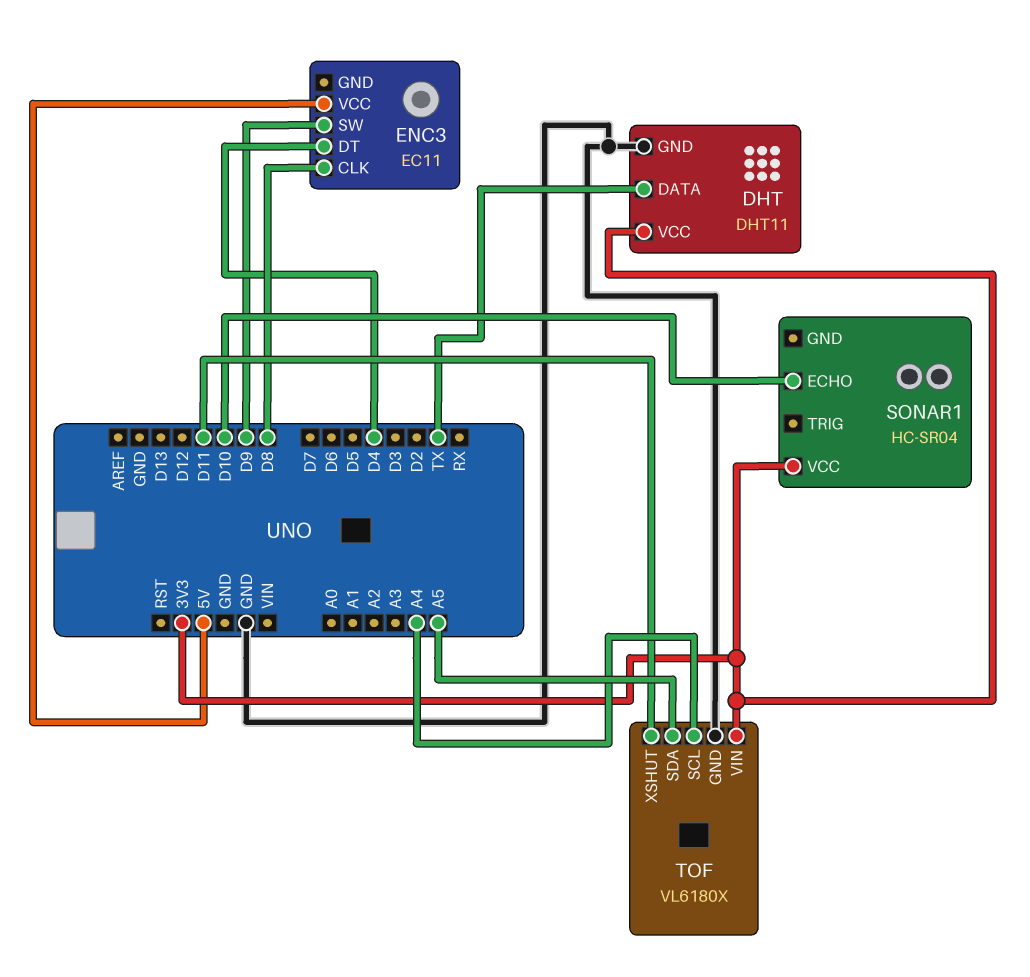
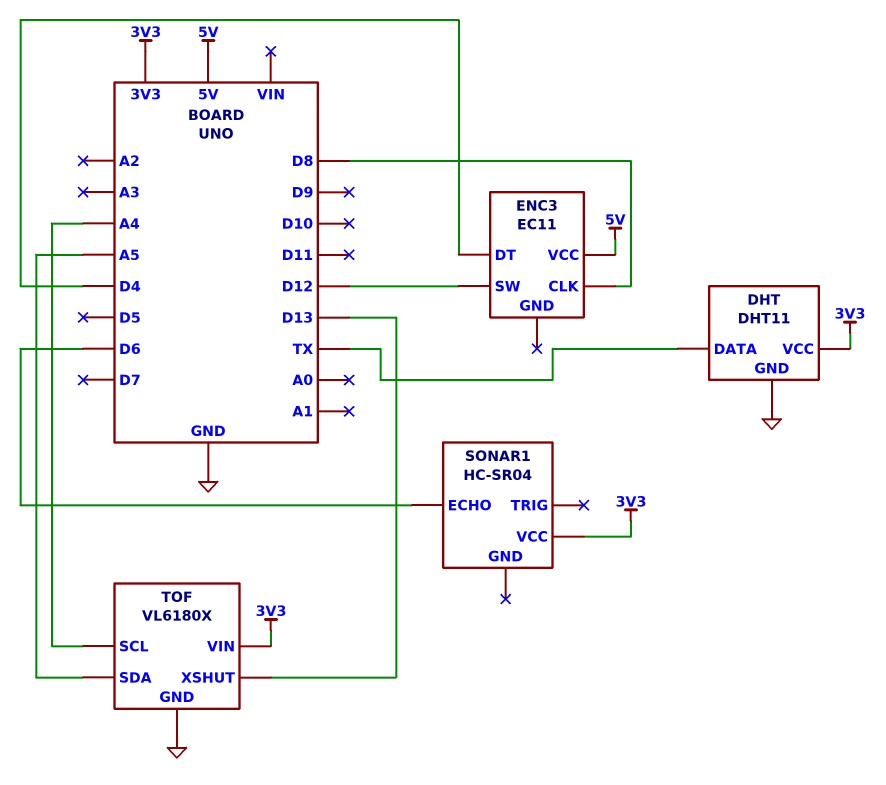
ENC3 pin SW: D9 -> D12
SONAR1 pin ECHO: D10 -> D6
TOF pin XSHUT: D11 -> D13

